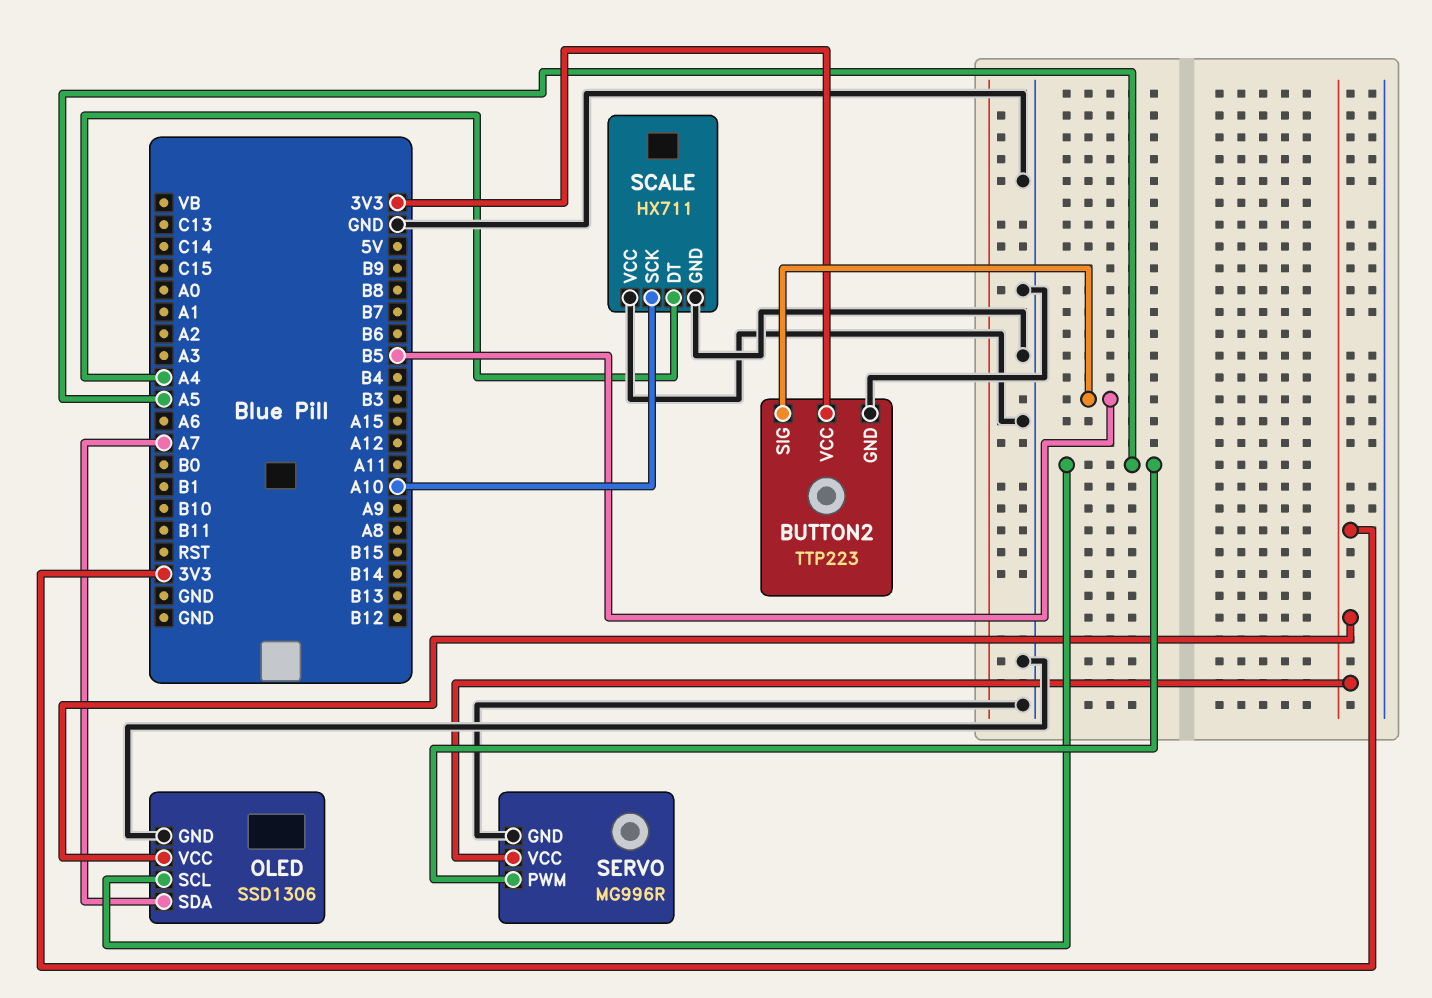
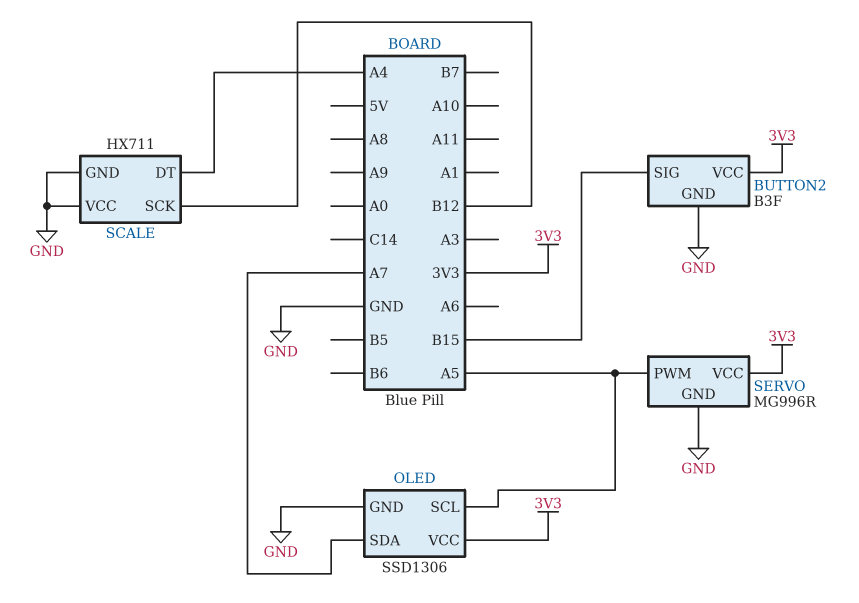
BUTTON2: TTP223 -> B3F
BUTTON2 pin SIG: B5 -> B15
SCALE pin SCK: A10 -> B12

